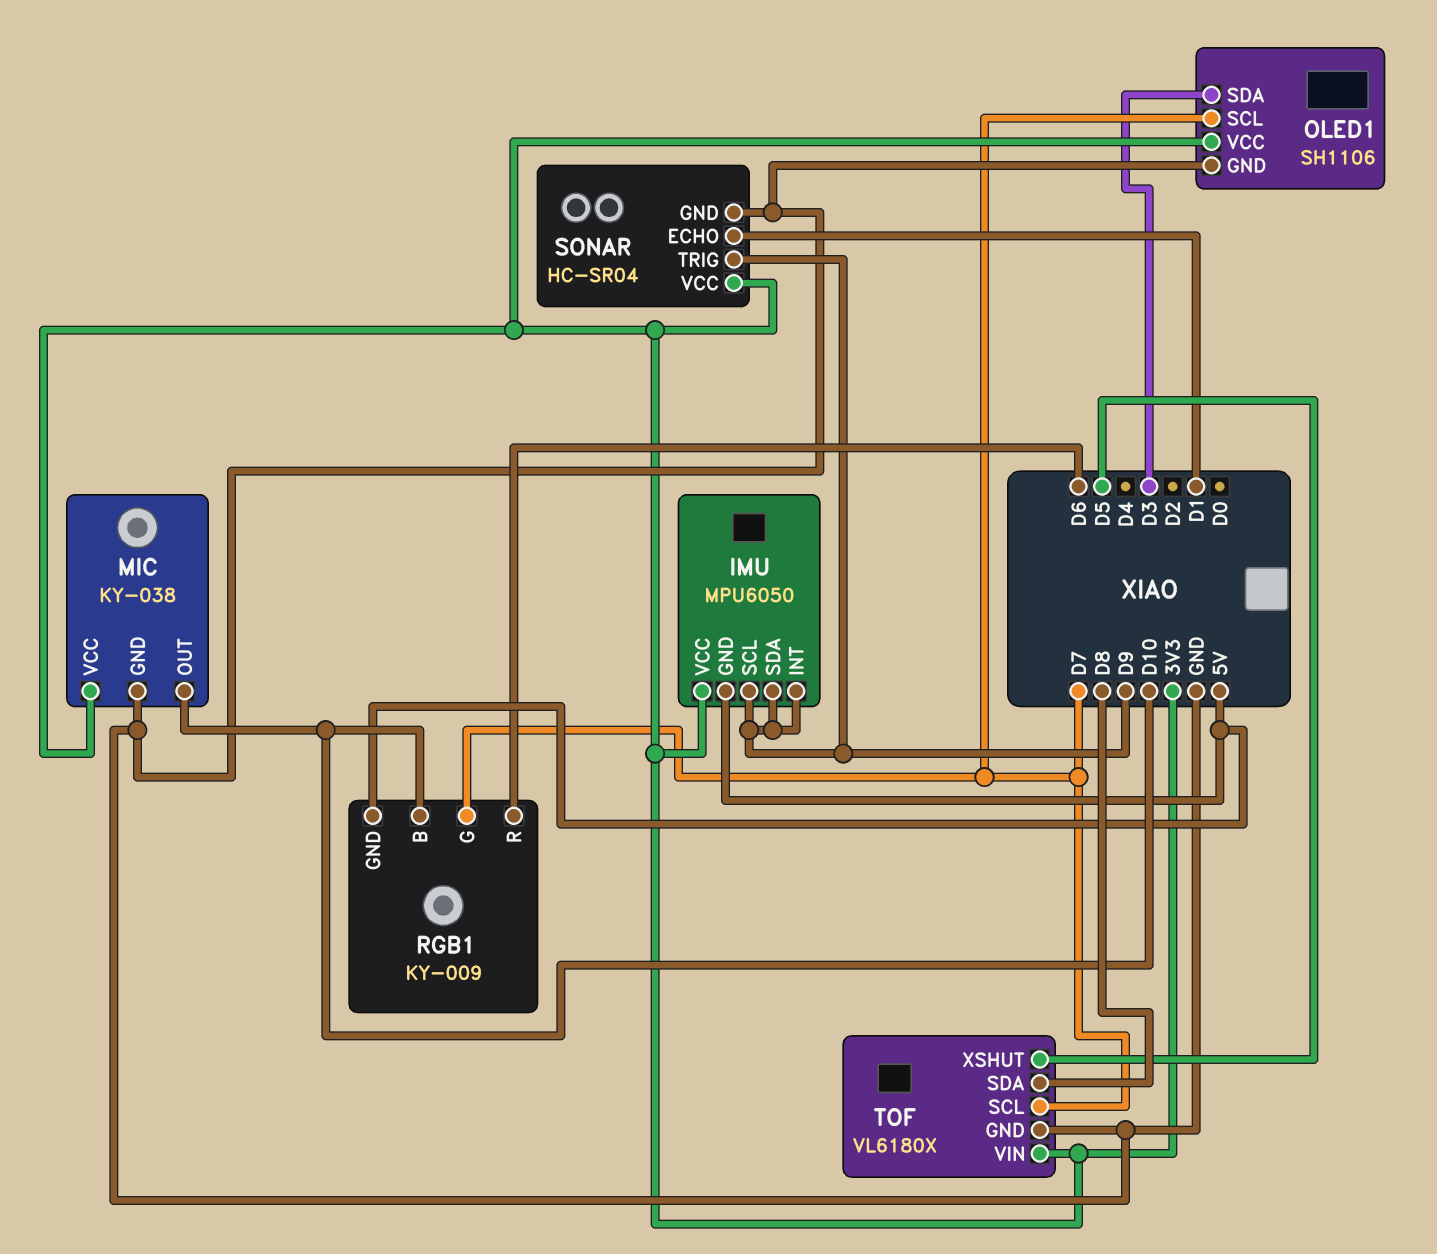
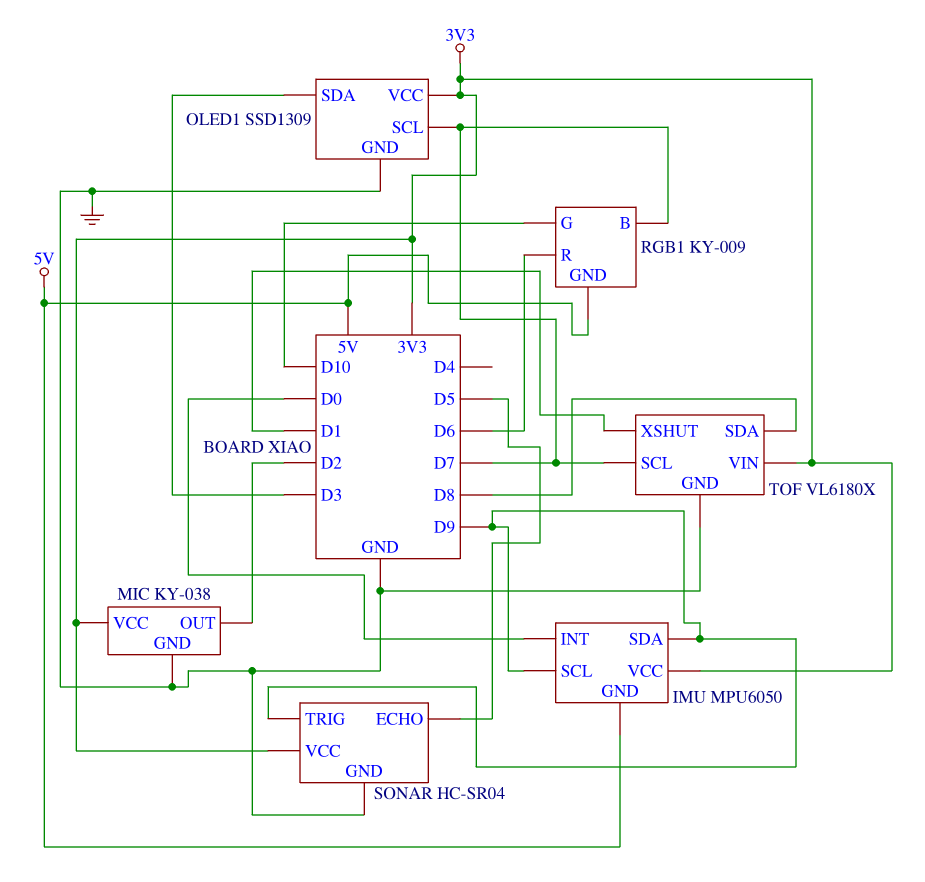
IMU pin INT: D9 -> D0
MIC pin OUT: D10 -> D2
OLED1: SH1106 -> SSD1309
RGB1 pin B: D10 -> D7
RGB1 pin G: D7 -> D10
SONAR pin ECHO: D1 -> D5
TOF pin XSHUT: D5 -> D1

